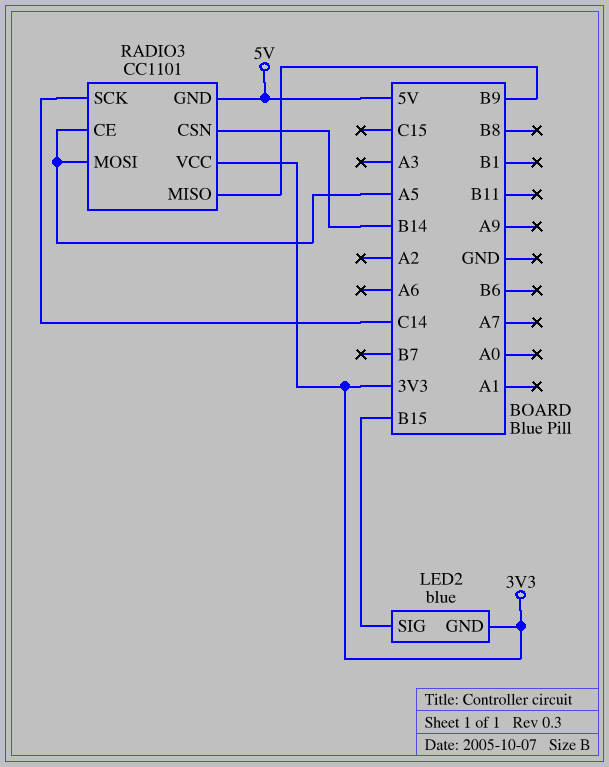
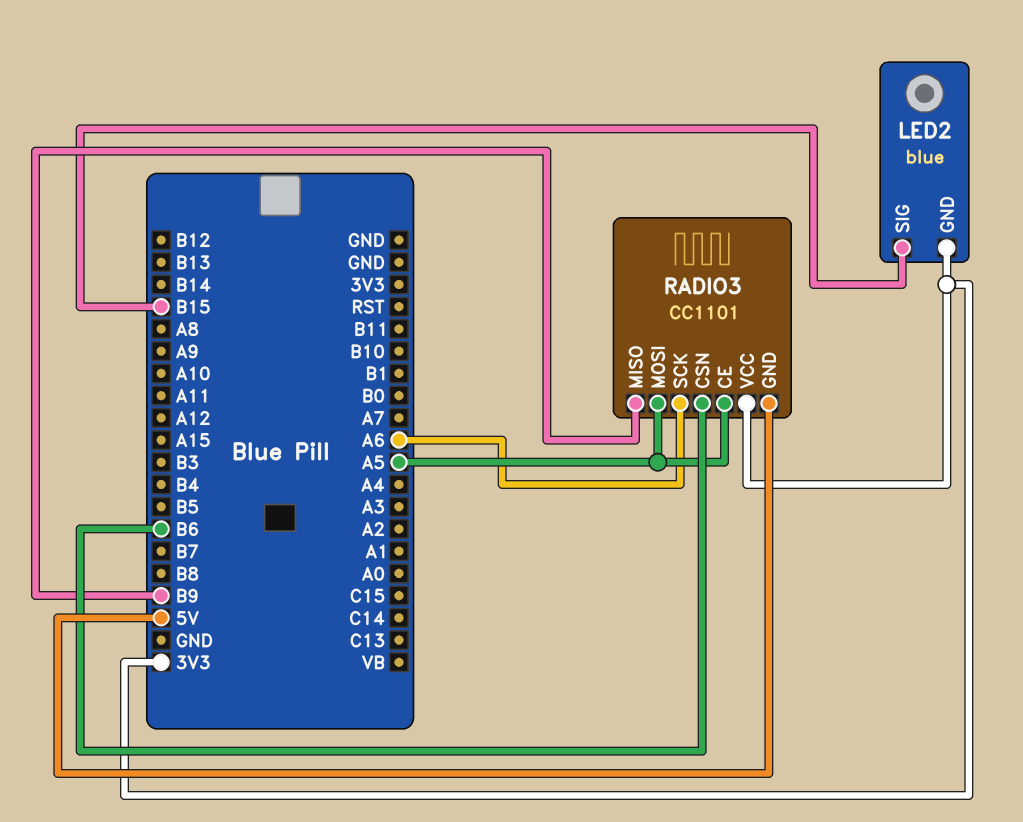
RADIO3 pin CSN: B14 -> B6
RADIO3 pin SCK: C14 -> A6

